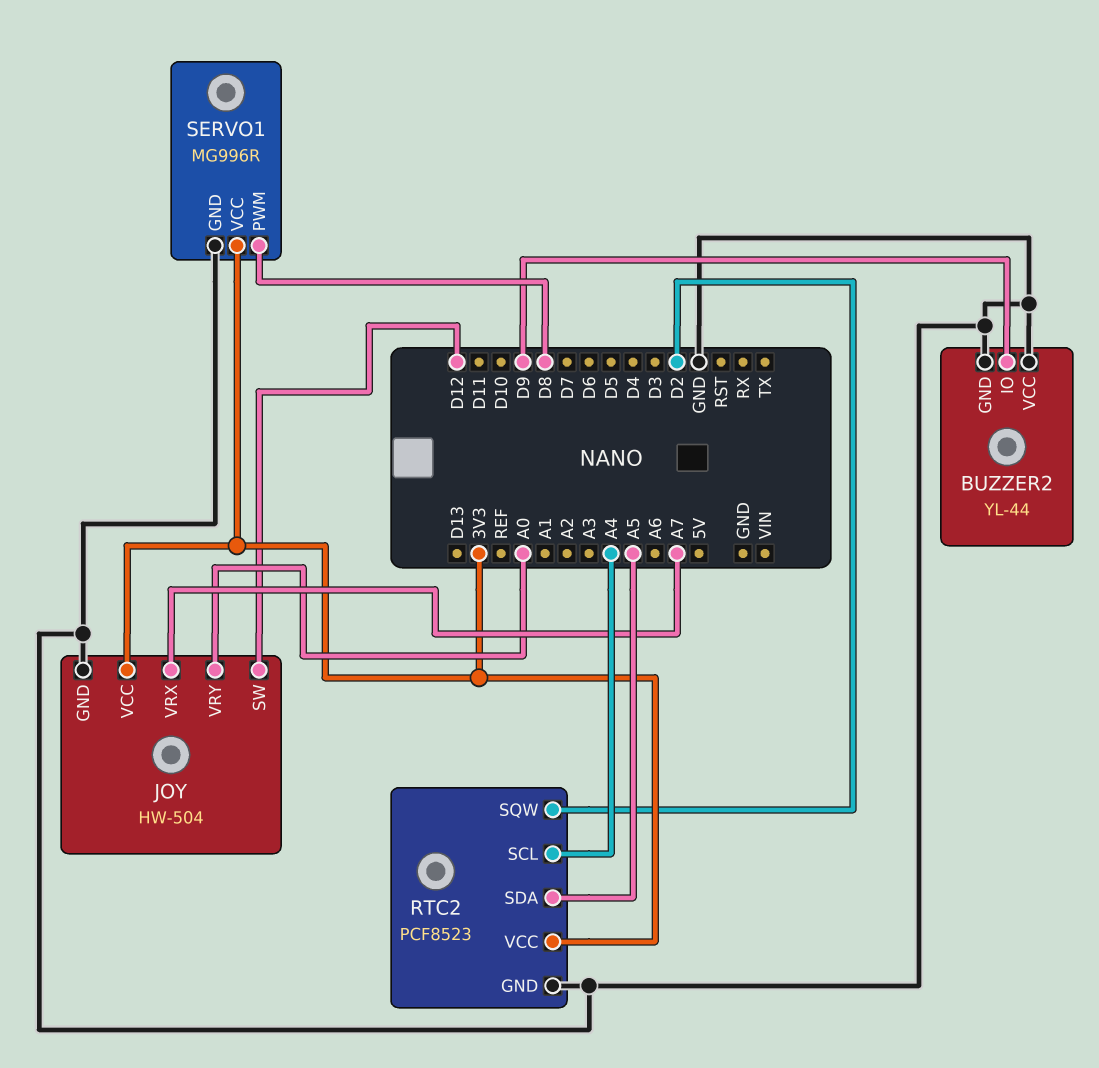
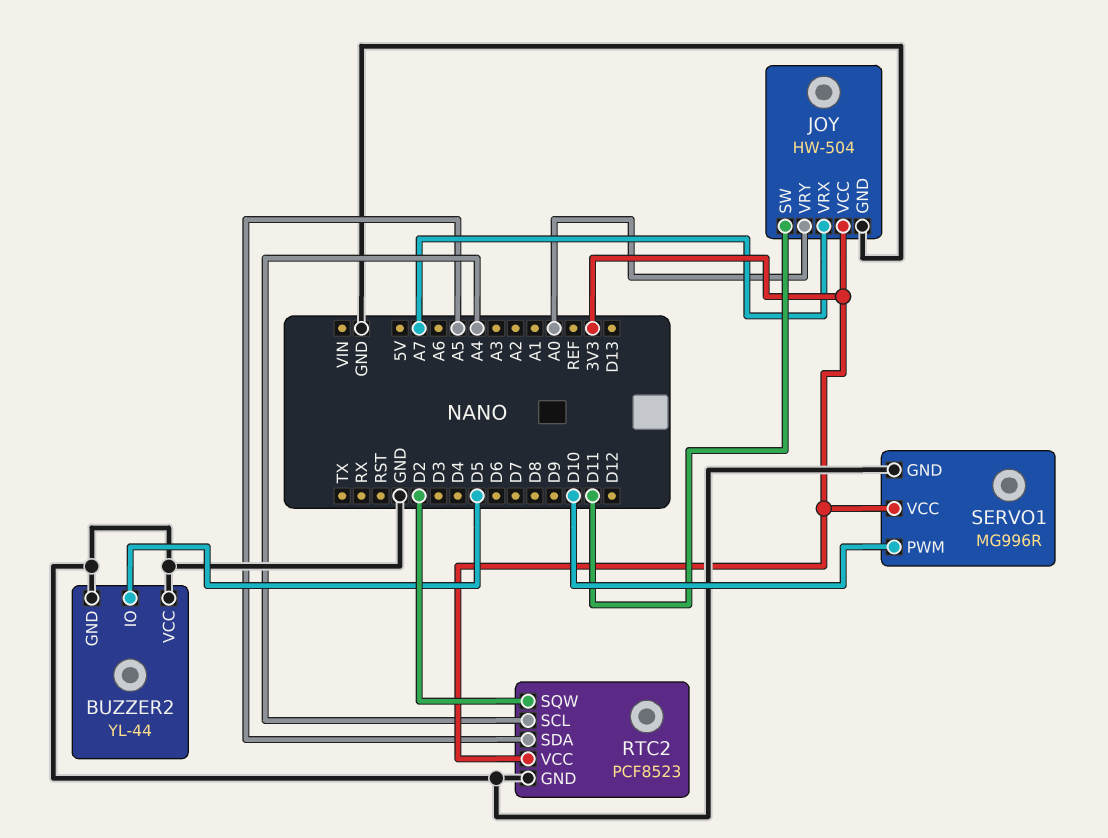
BUZZER2 pin IO: D9 -> D5
JOY pin SW: D12 -> D11
SERVO1 pin PWM: D8 -> D10

